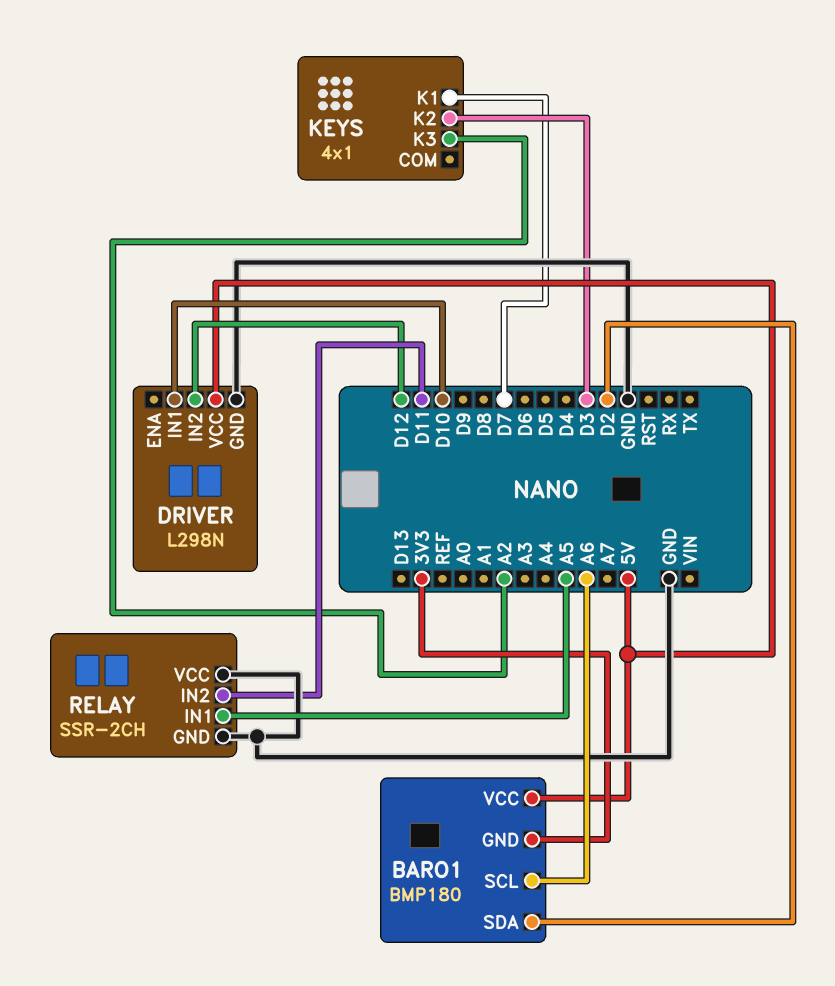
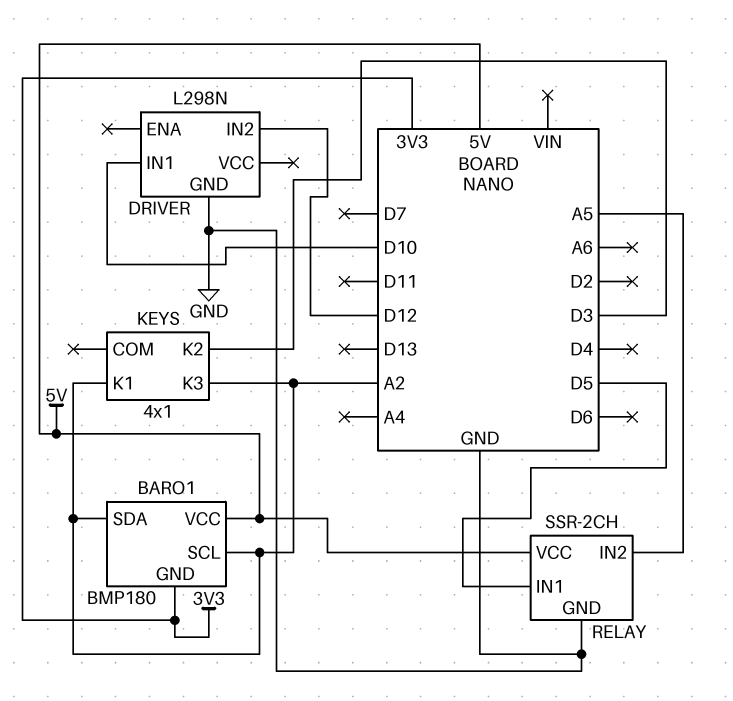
BARO1 pin SCL: A6 -> A2
BARO1 pin SDA: D2 -> A2
DRIVER pin VCC: 5V -> none
KEYS pin K1: D7 -> A2
RELAY pin IN1: A5 -> D5
RELAY pin IN2: D11 -> A5
RELAY pin VCC: GND -> 5V

